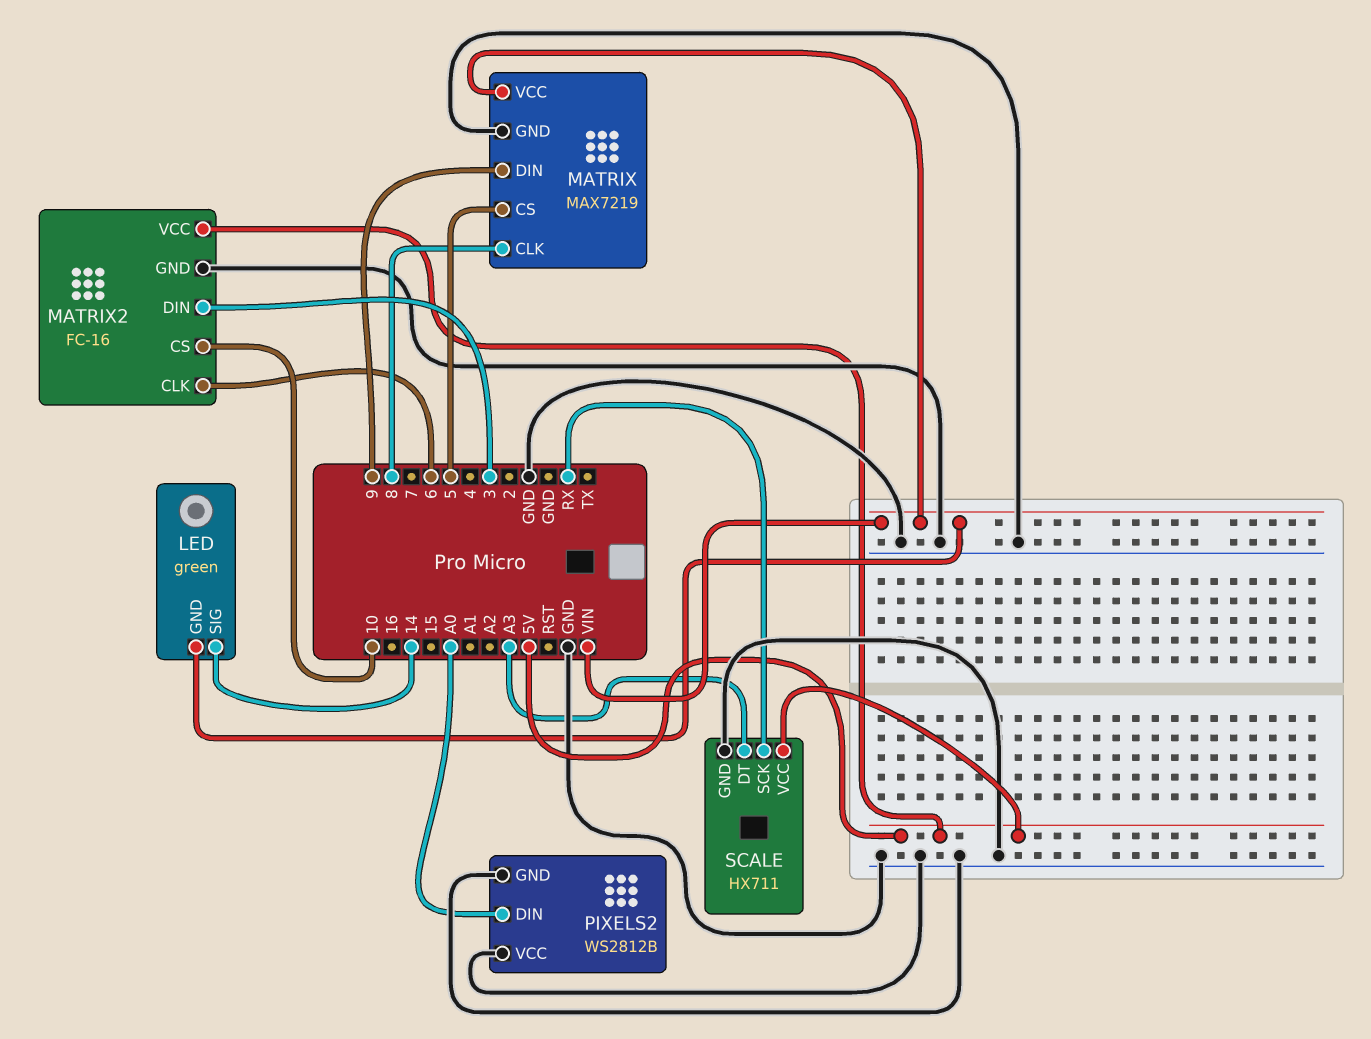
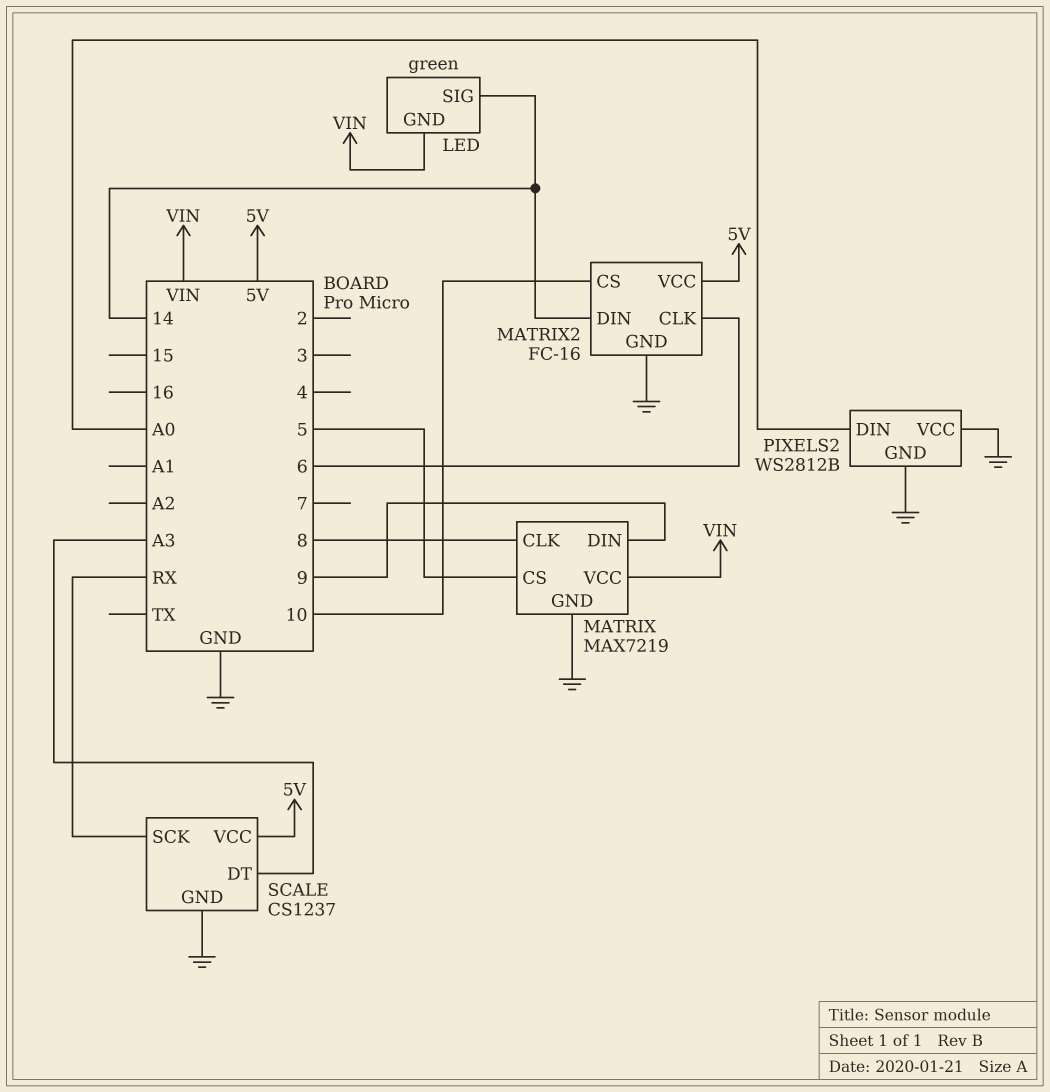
MATRIX2 pin DIN: 3 -> 14
SCALE: HX711 -> CS1237

